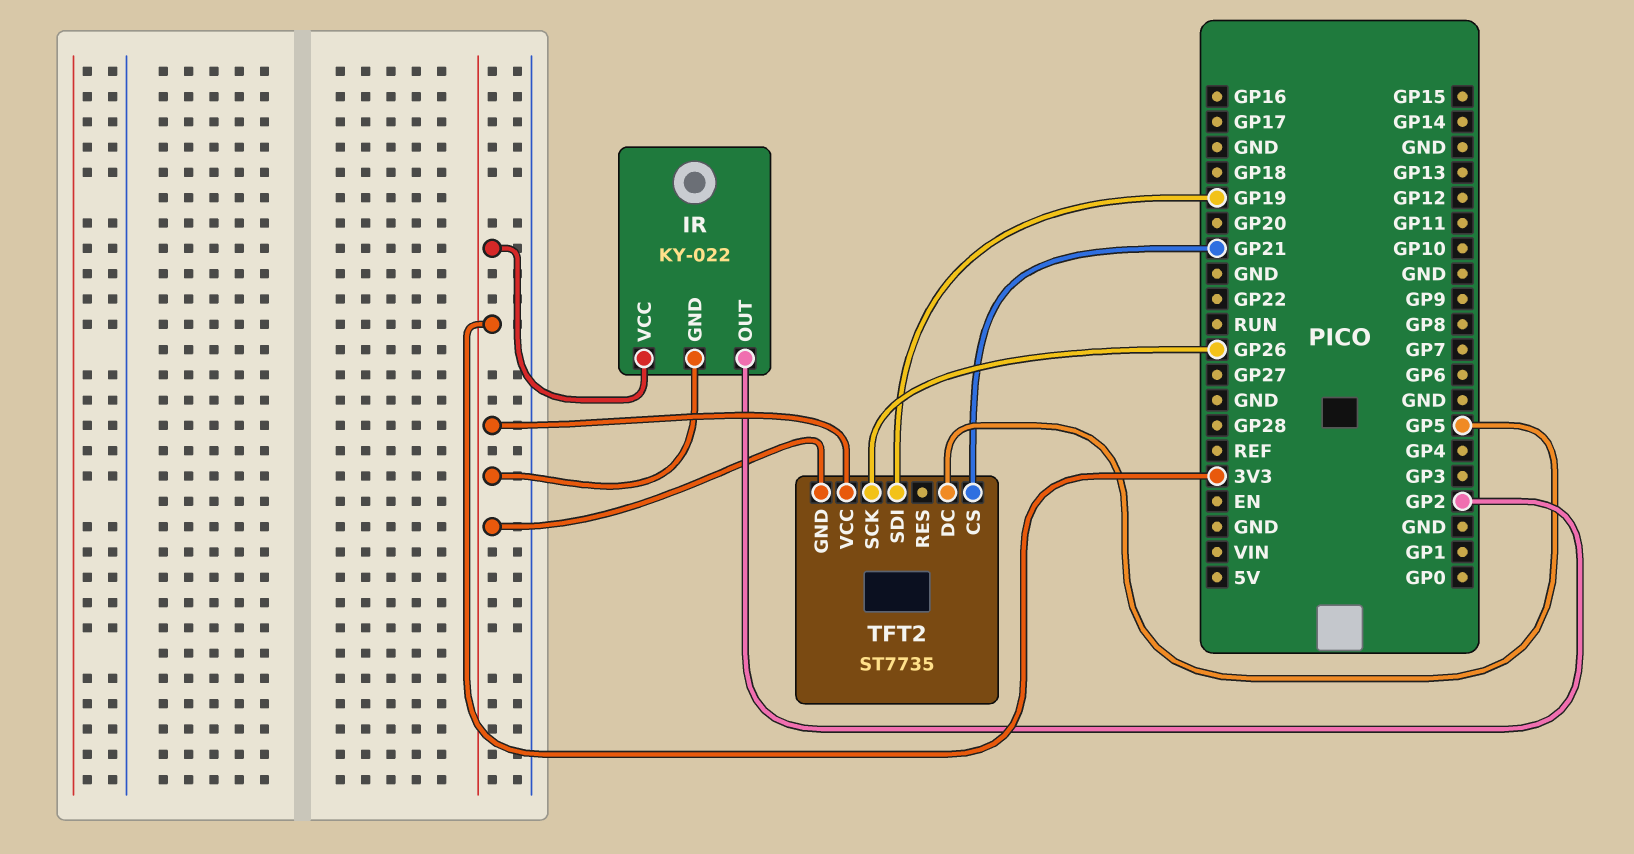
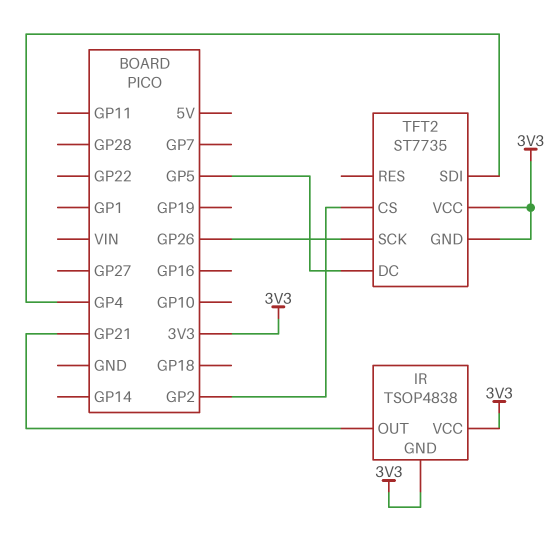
IR: KY-022 -> TSOP4838
IR pin OUT: GP2 -> GP21
TFT2 pin CS: GP21 -> GP2
TFT2 pin SDI: GP19 -> GP4

